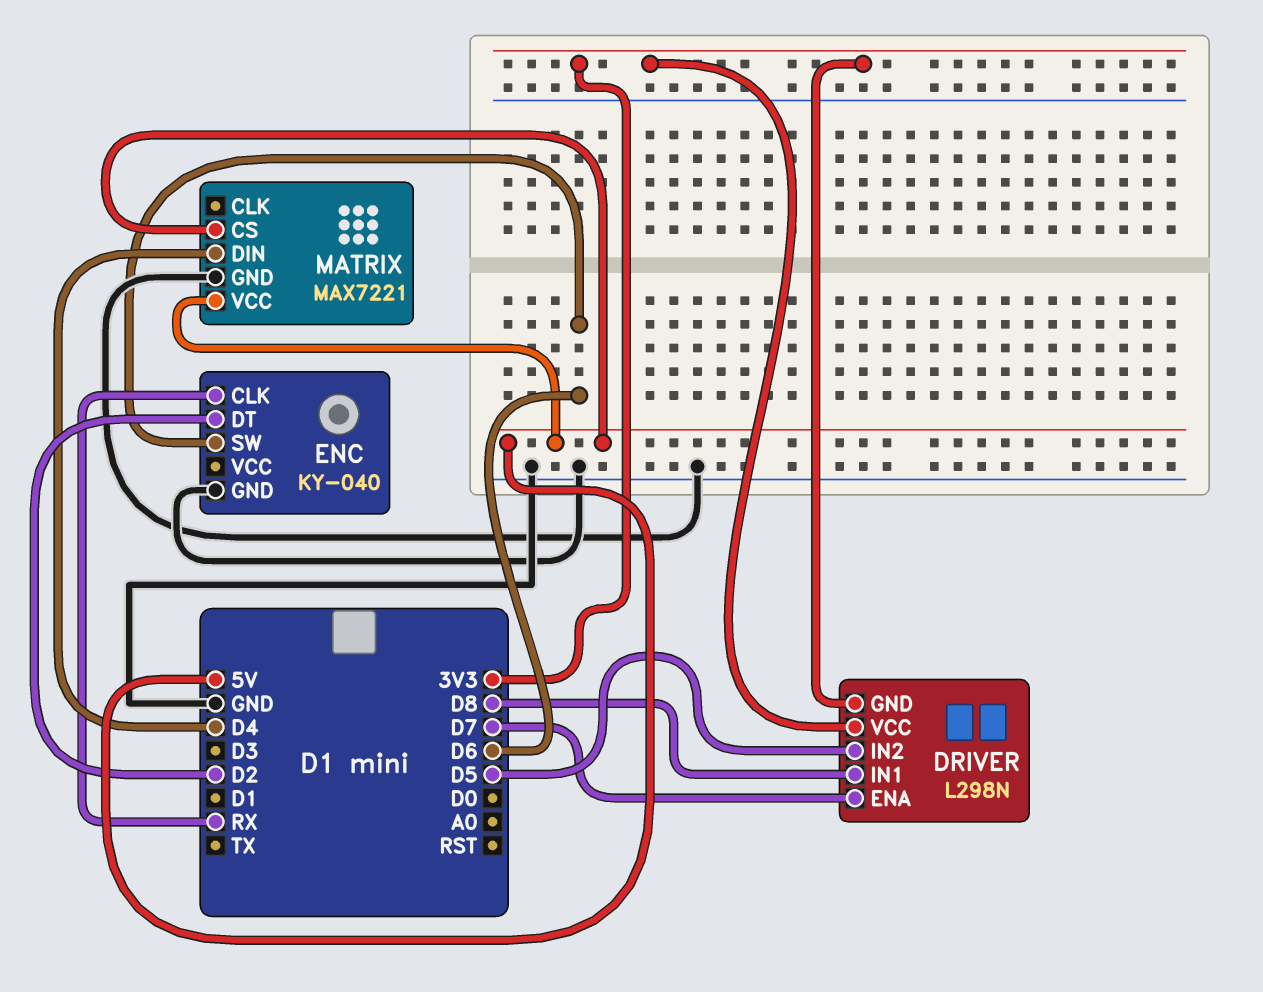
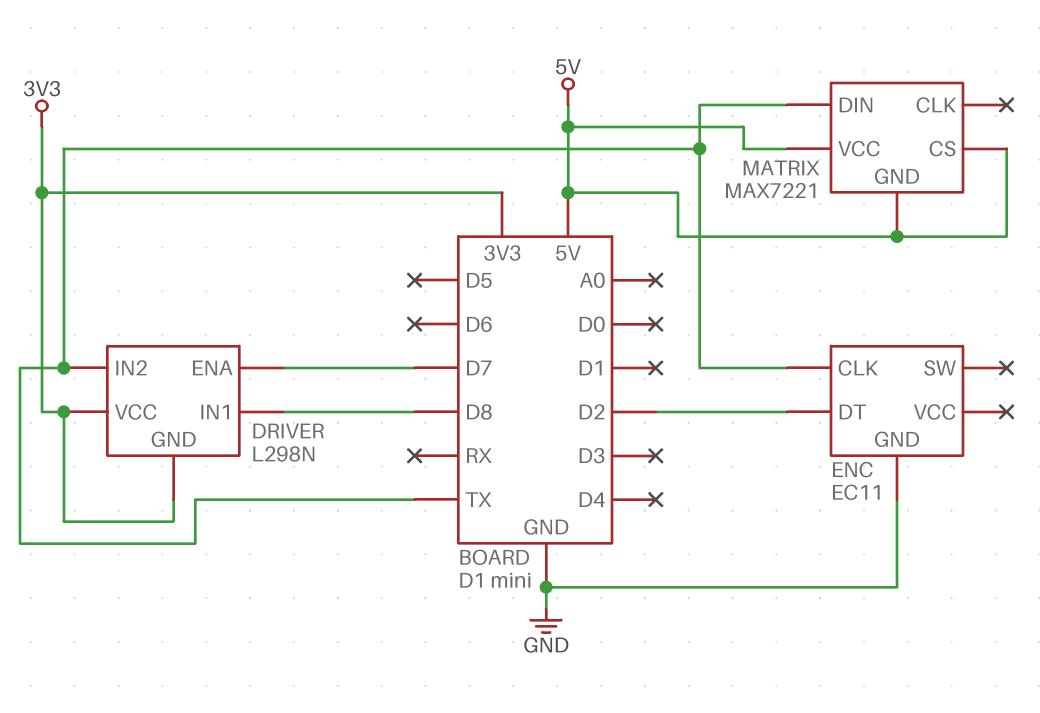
DRIVER pin IN2: D5 -> TX
ENC: KY-040 -> EC11
ENC pin CLK: RX -> TX
ENC pin SW: D6 -> none
MATRIX pin DIN: D4 -> TX
MATRIX pin GND: GND -> 5V

